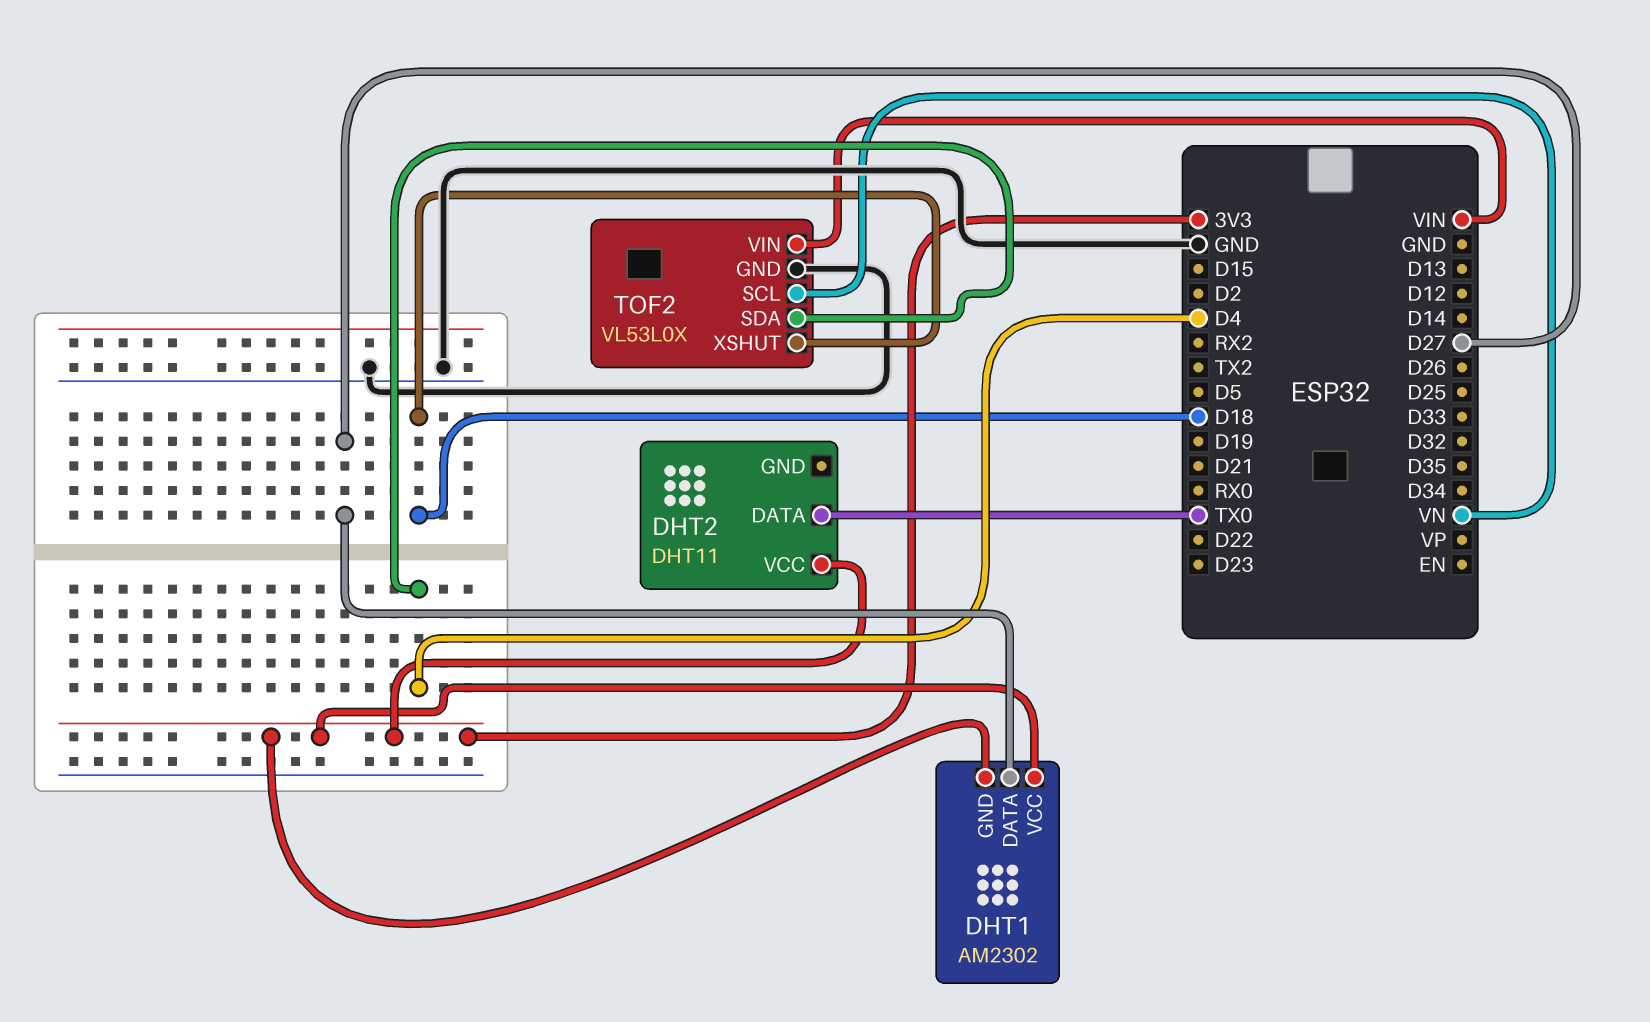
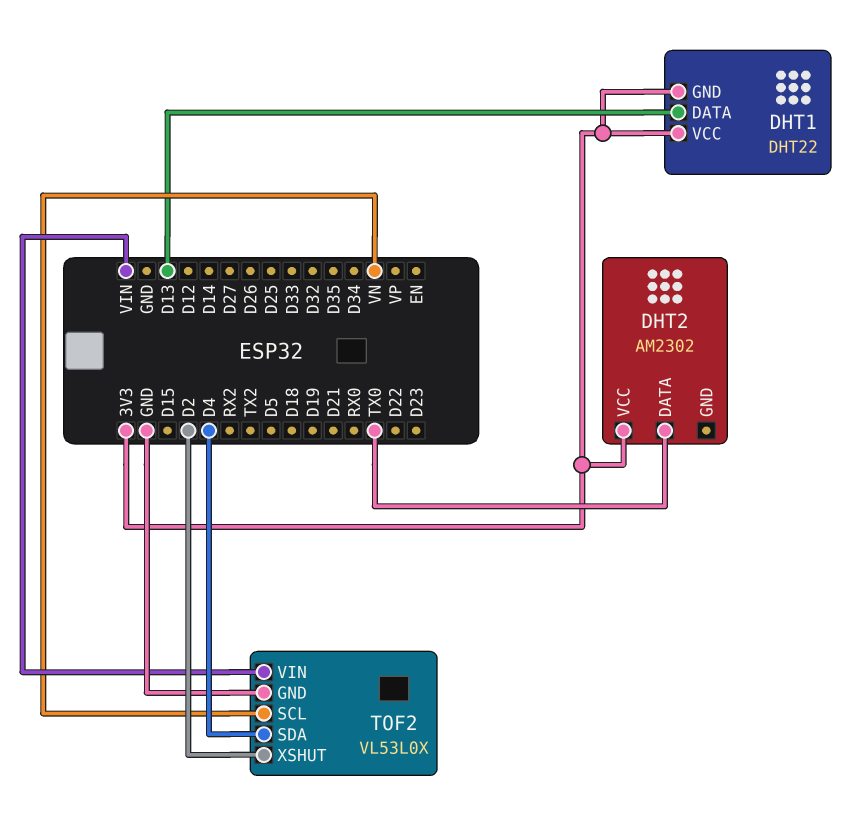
DHT1: AM2302 -> DHT22
DHT1 pin DATA: D27 -> D13
DHT2: DHT11 -> AM2302
TOF2 pin XSHUT: D18 -> D2

